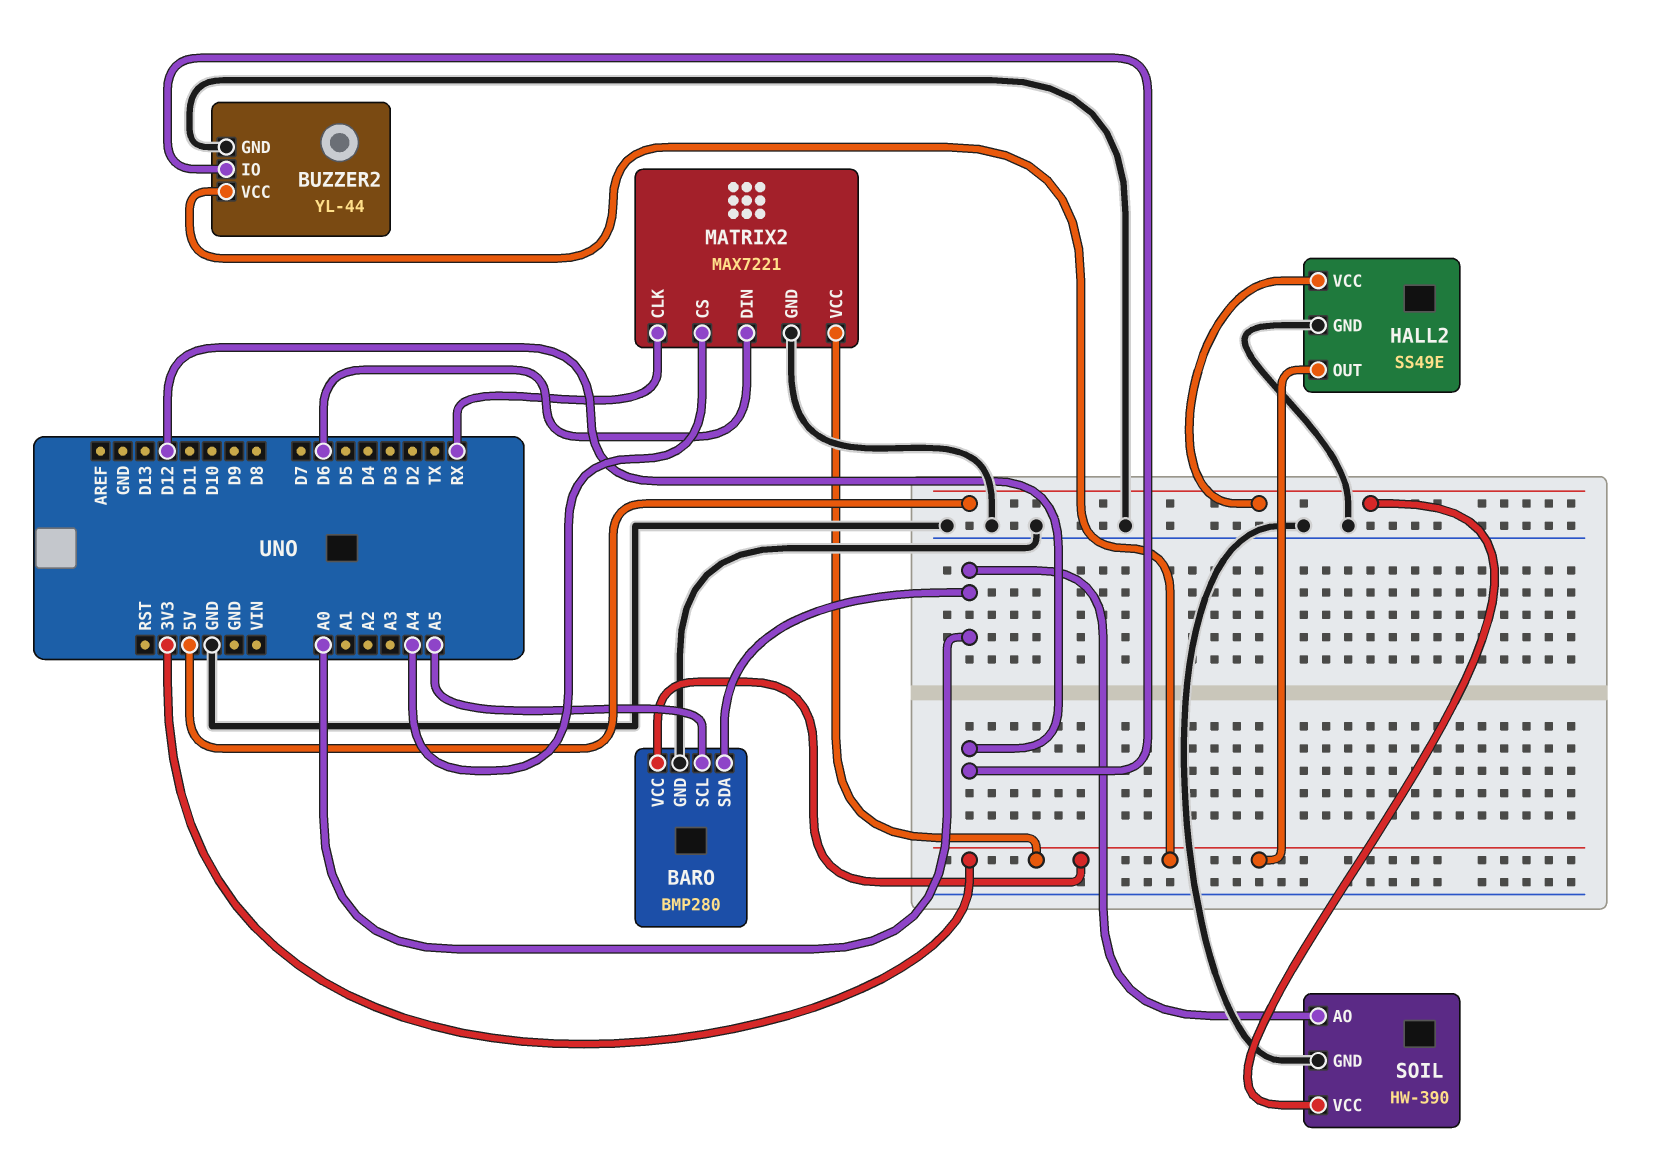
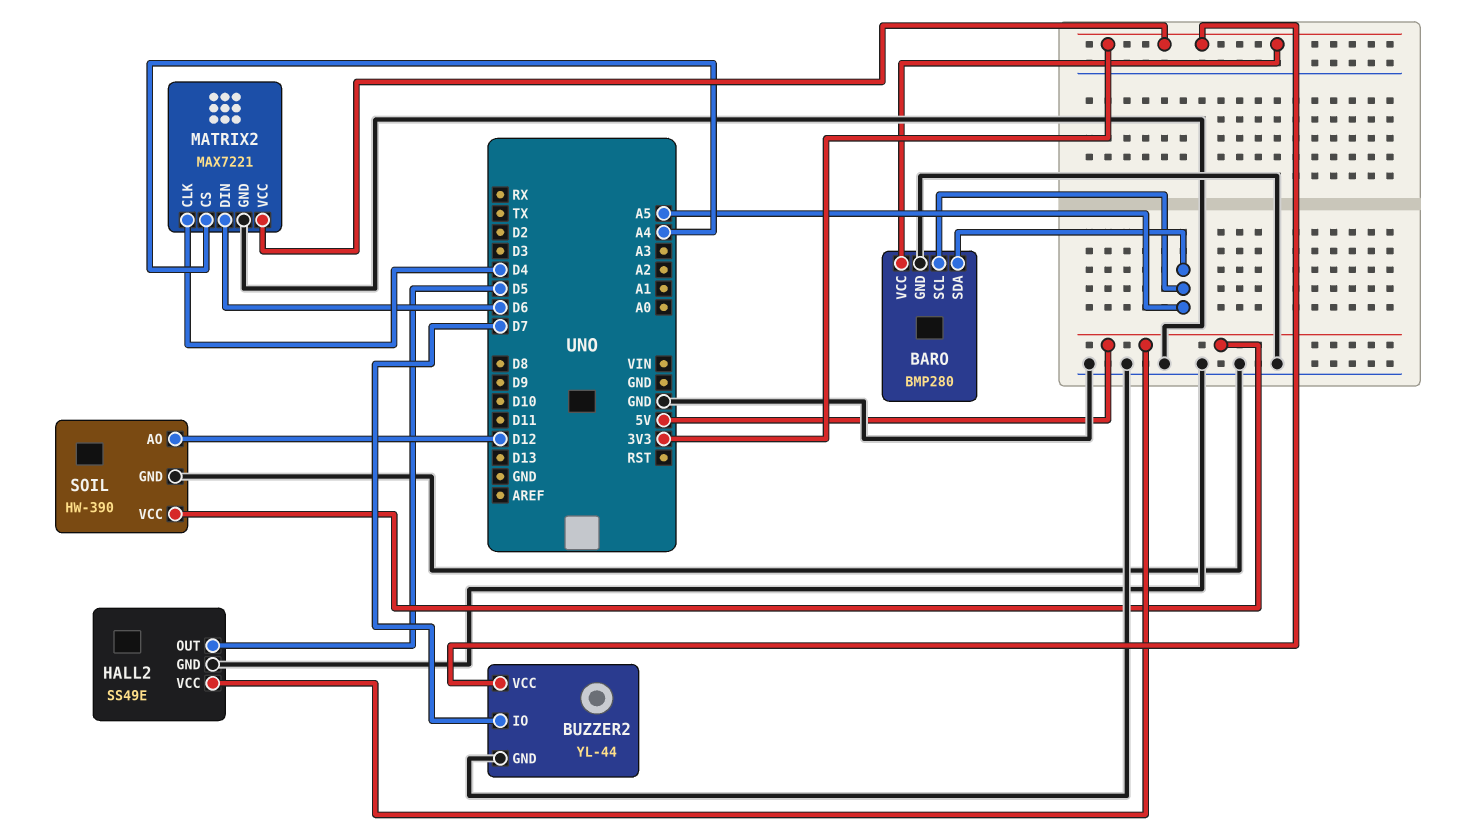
BARO pin SDA: A0 -> A5
BUZZER2 pin IO: D12 -> D7
HALL2 pin OUT: 3V3 -> D5
MATRIX2 pin CLK: RX -> D4
SOIL pin AO: A0 -> D12

